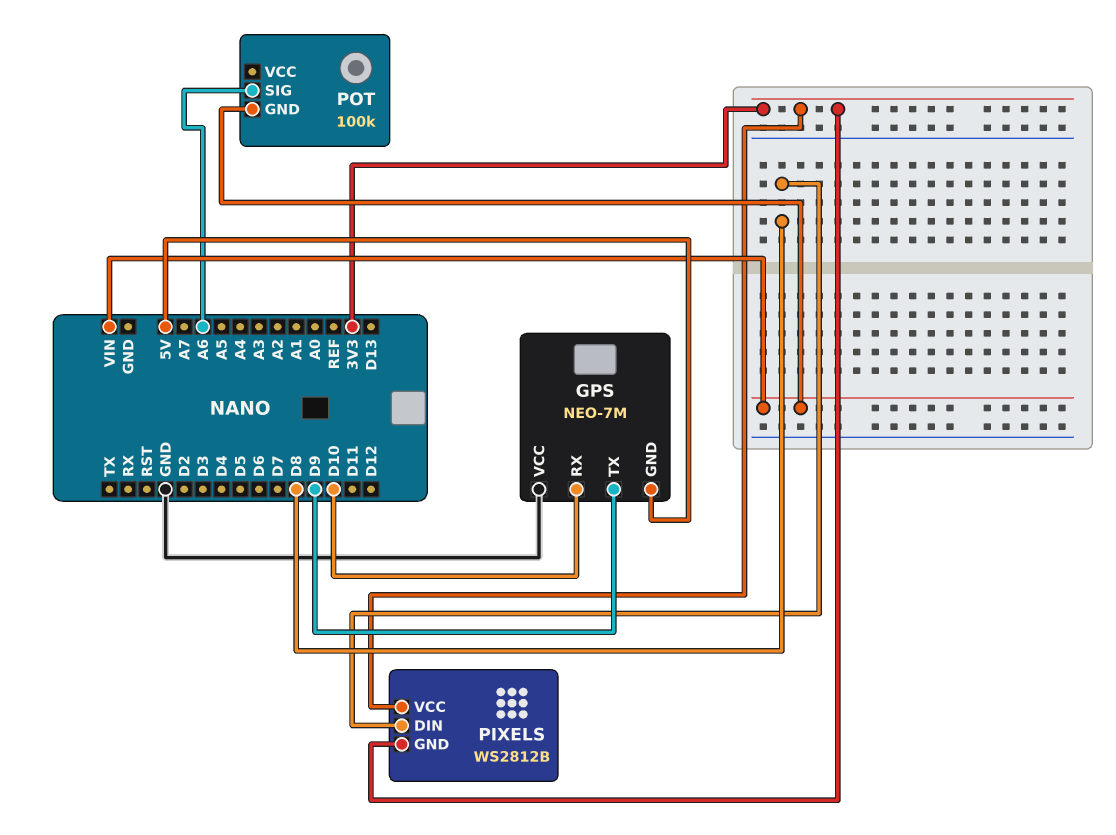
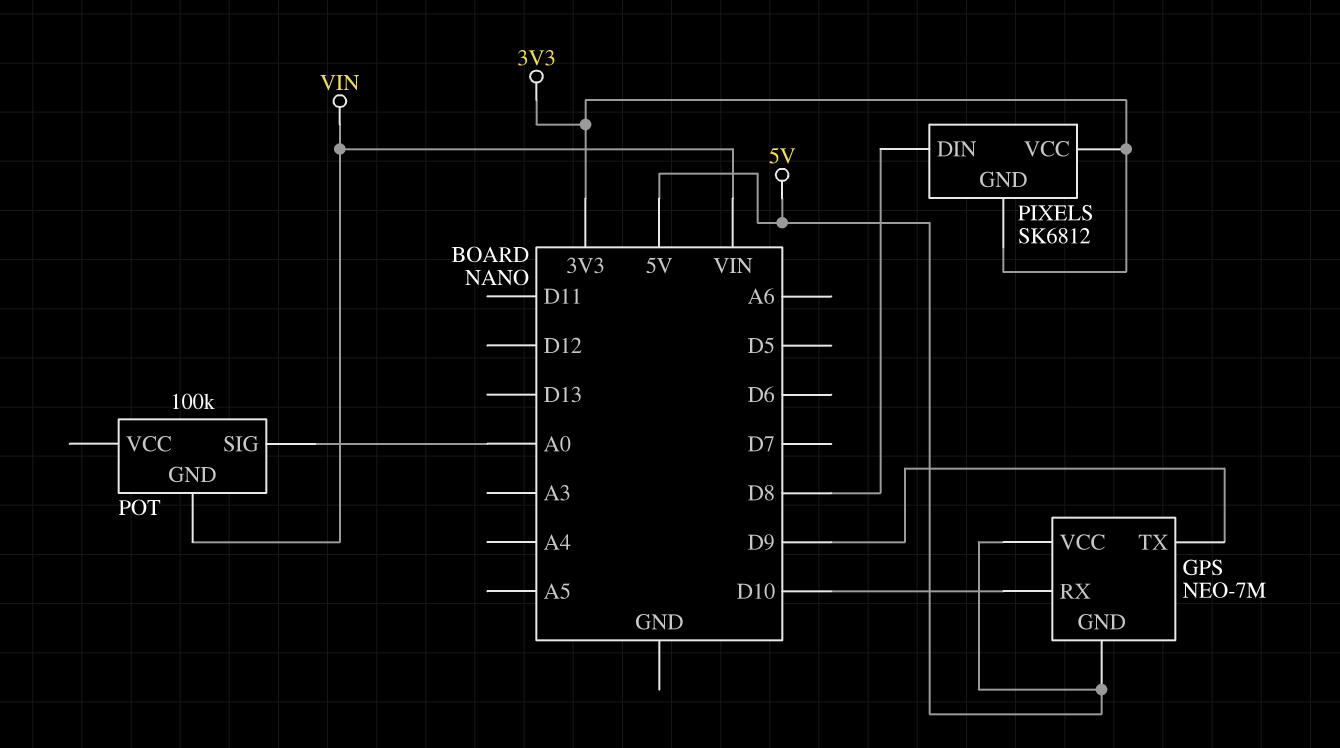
GPS pin VCC: GND -> 5V
PIXELS: WS2812B -> SK6812
POT pin SIG: A6 -> A0

